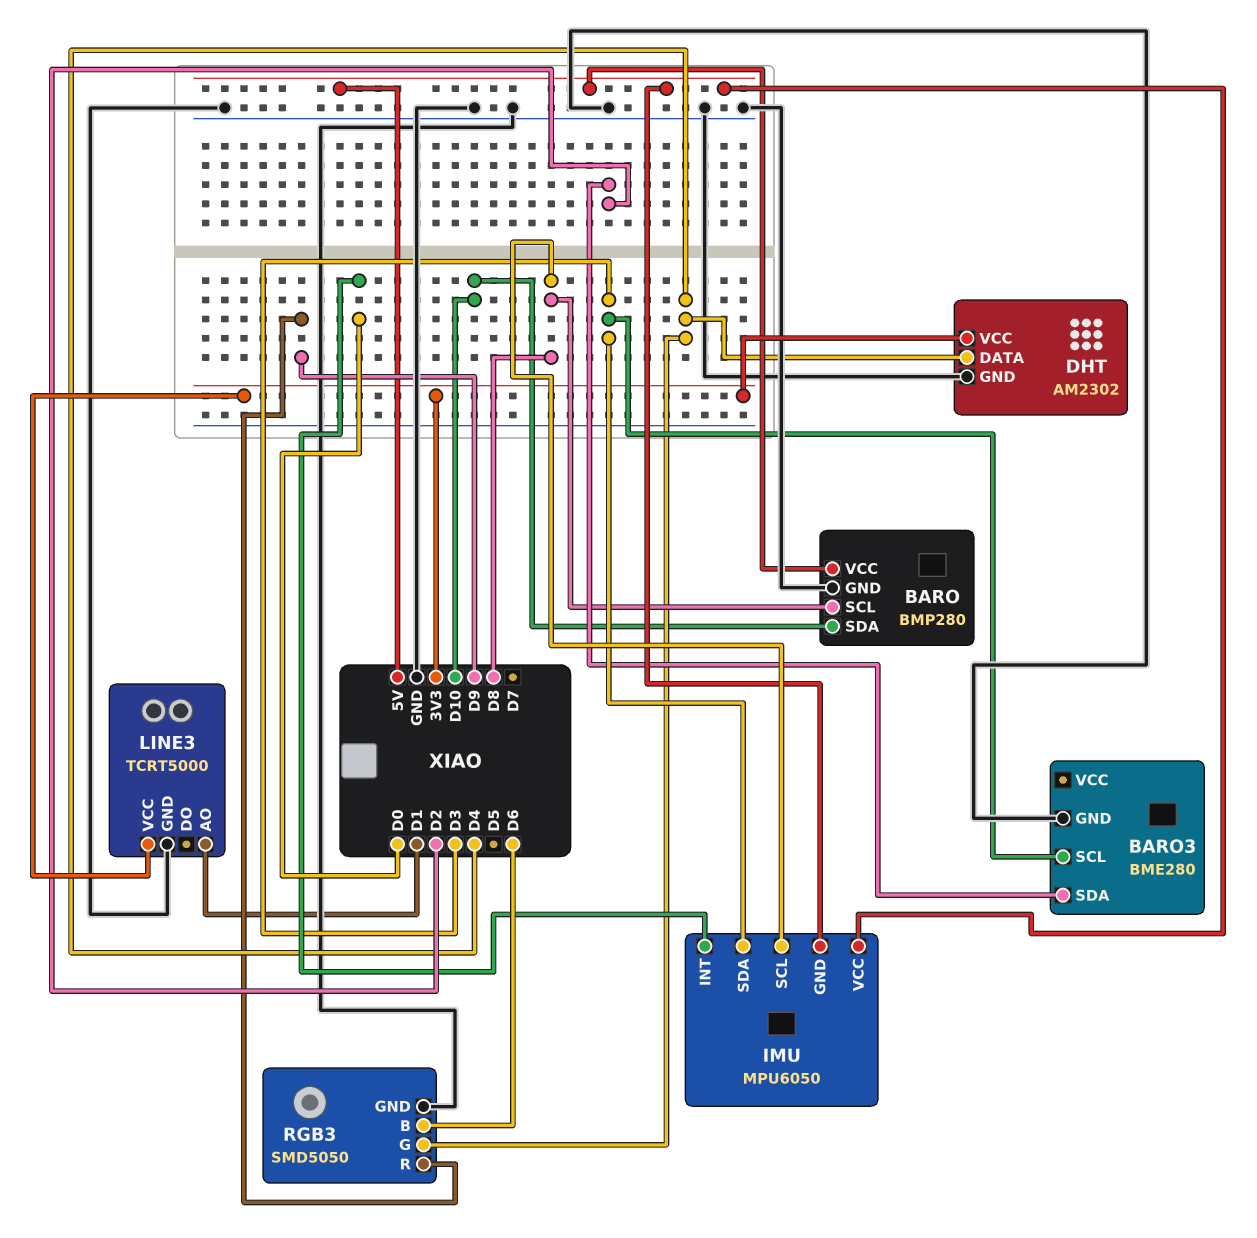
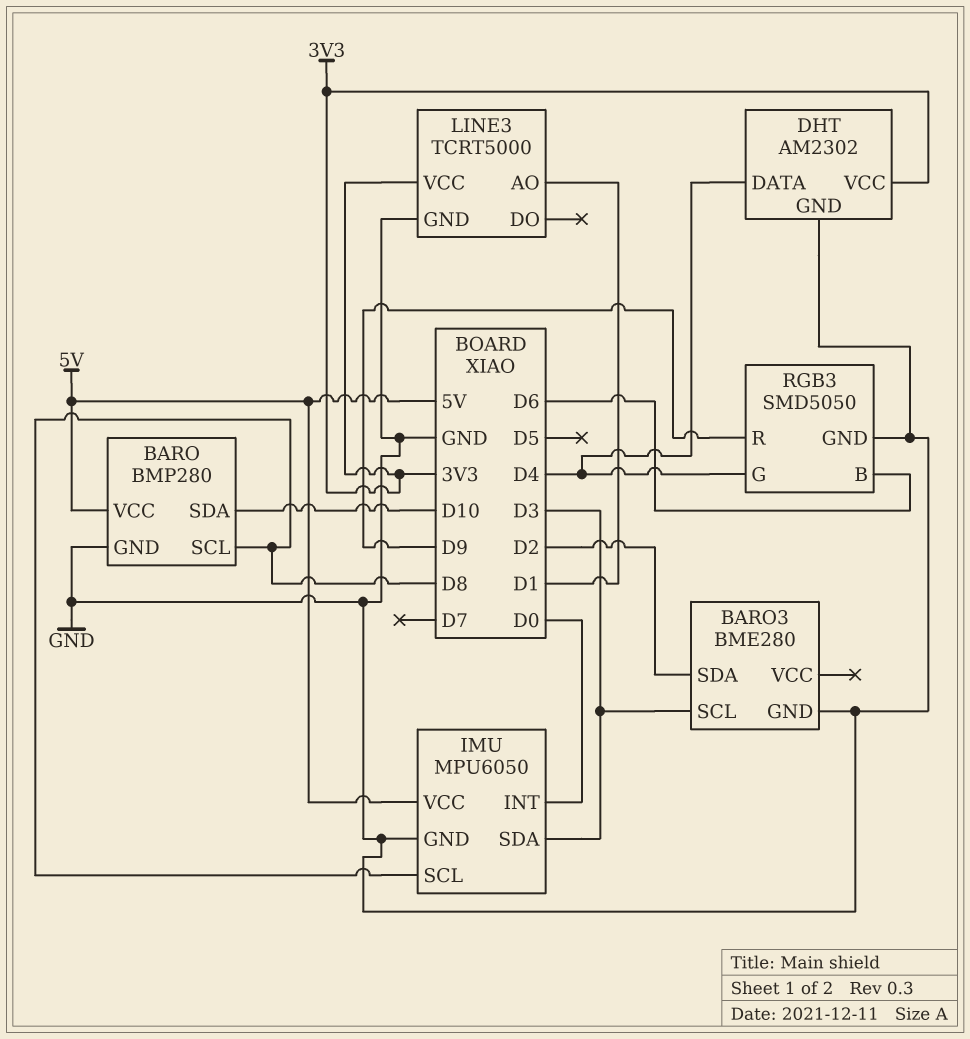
IMU pin GND: 5V -> GND

